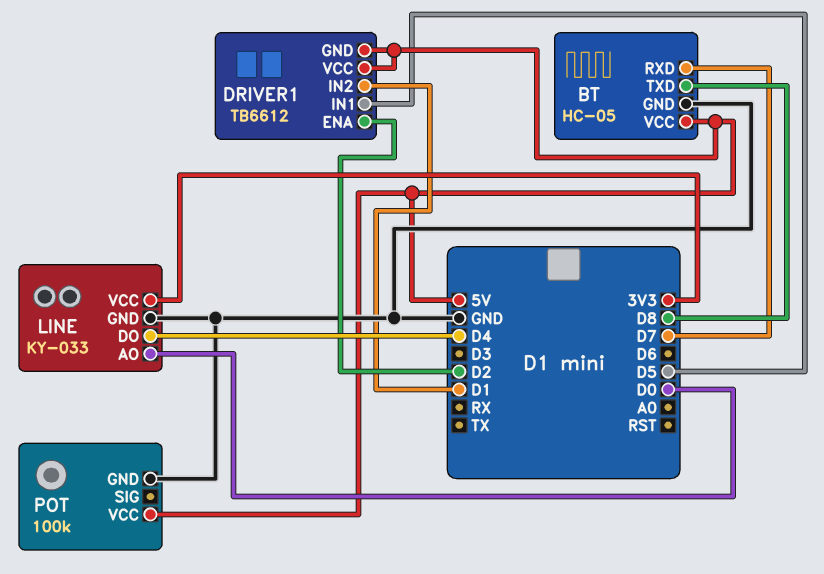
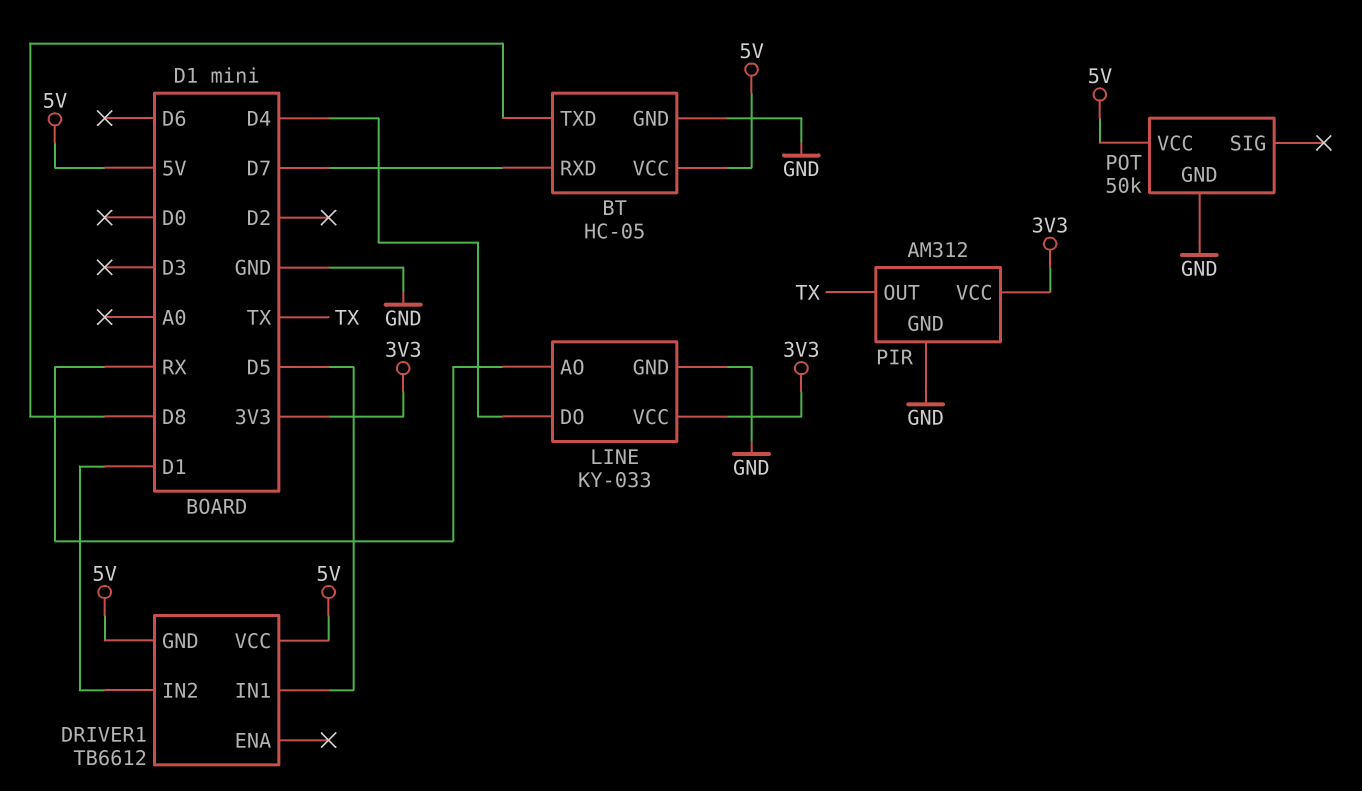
DRIVER1 pin ENA: D2 -> none
LINE pin AO: D0 -> RX
PIR: none -> AM312
PIR pin GND: none -> GND
PIR pin OUT: none -> TX
PIR pin VCC: none -> 3V3
POT: 100k -> 50k

